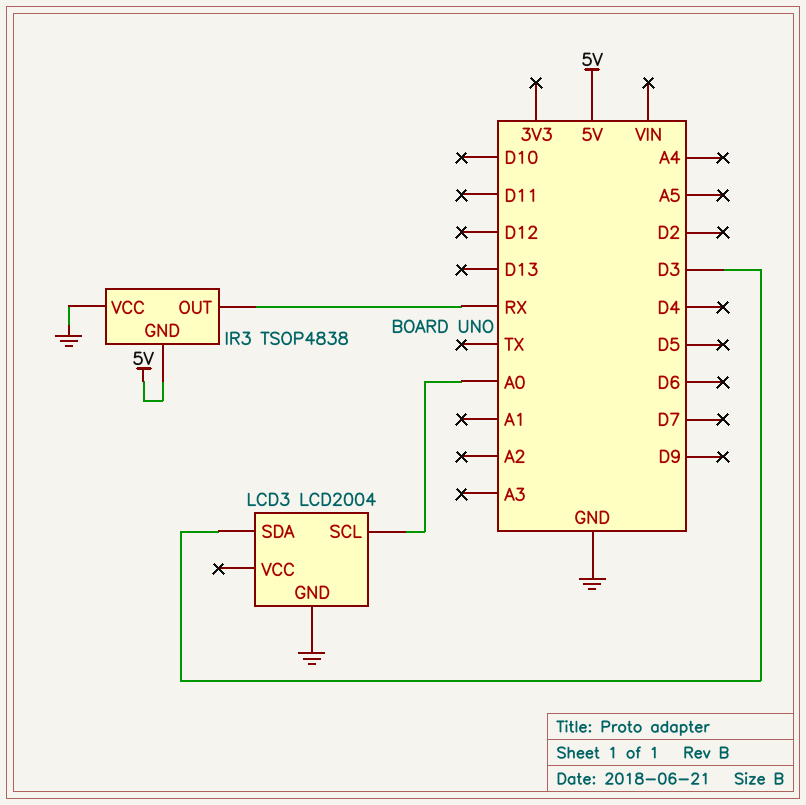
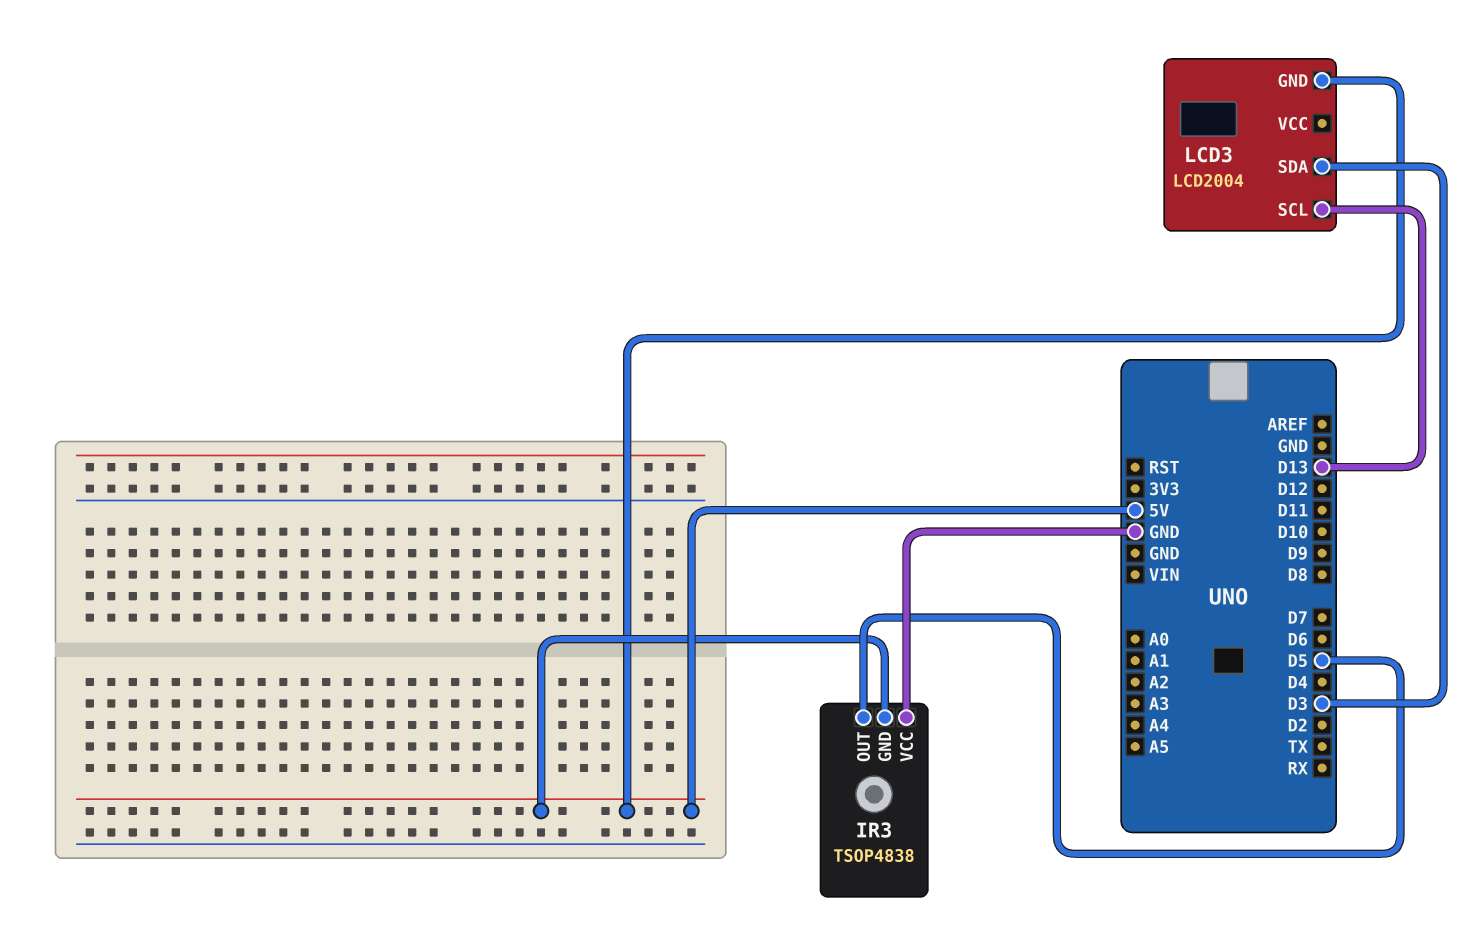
IR3 pin OUT: RX -> D5
LCD3 pin GND: GND -> 5V
LCD3 pin SCL: A0 -> D13

